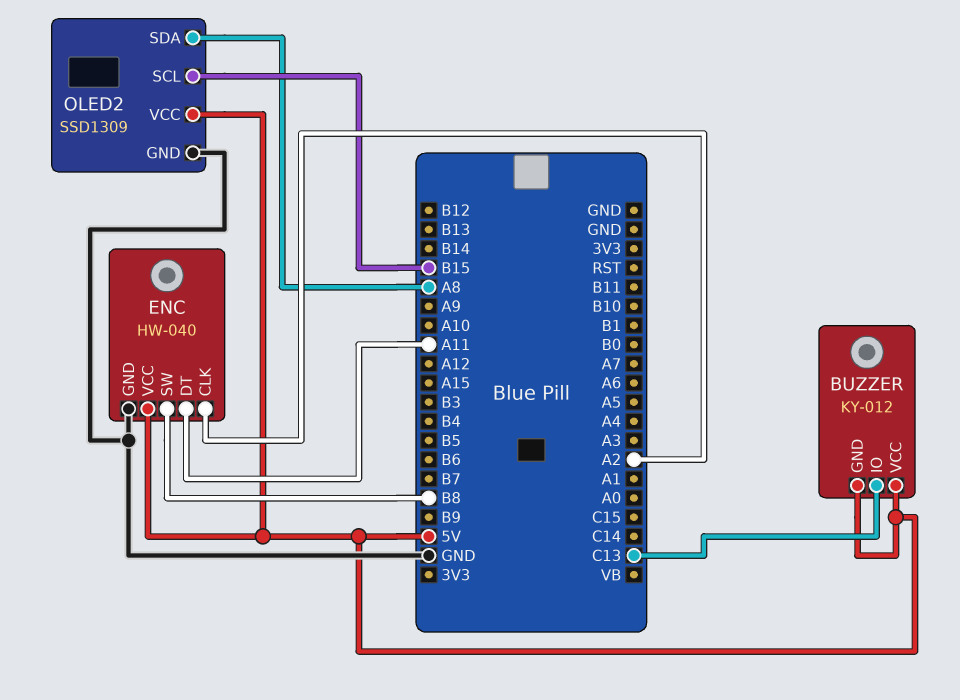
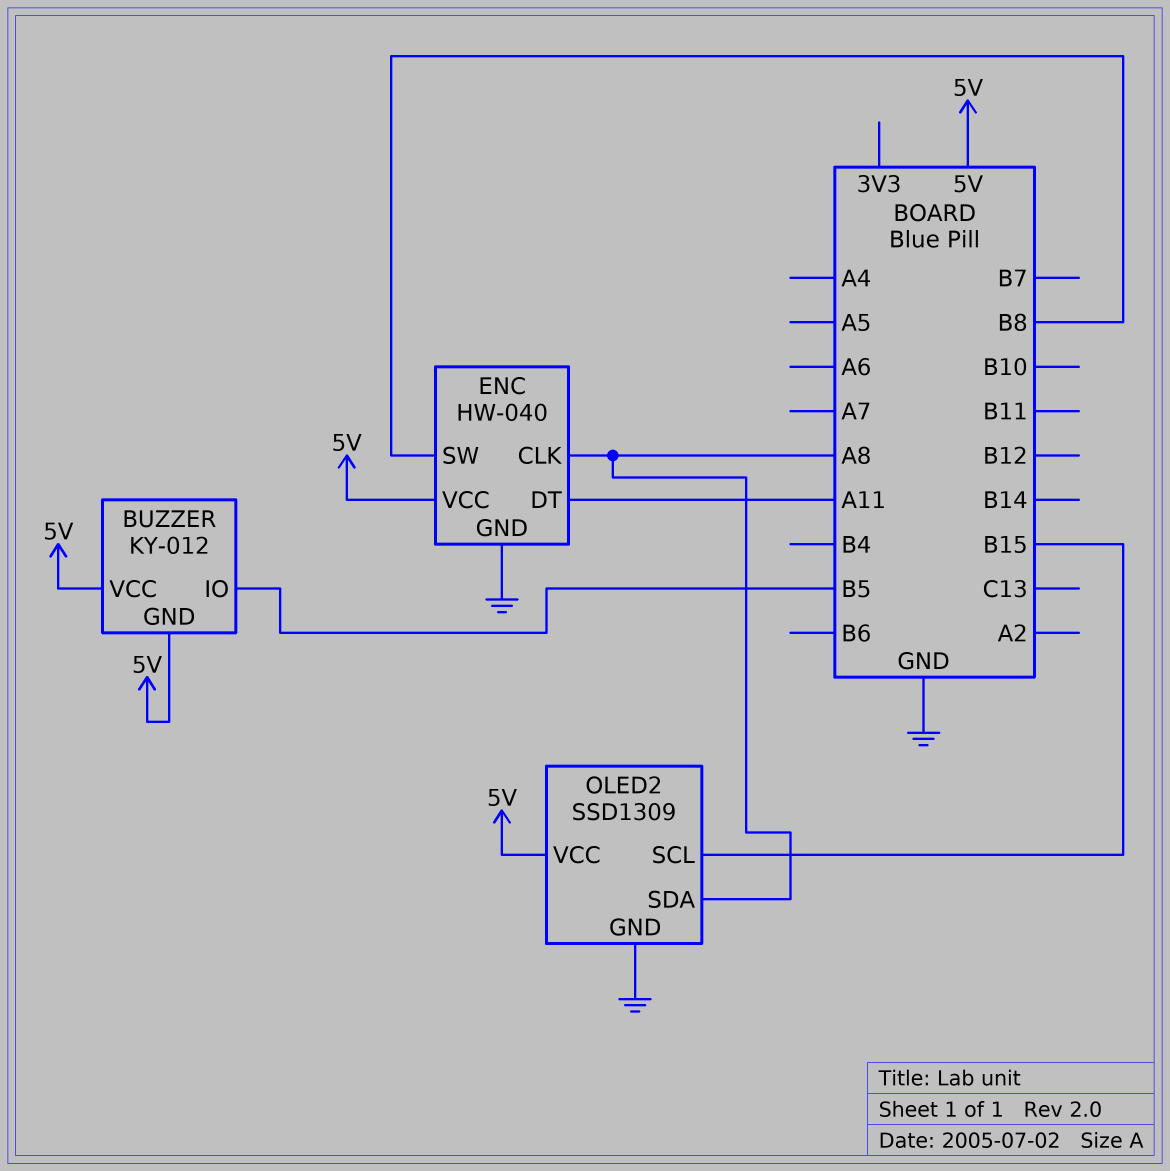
BUZZER pin IO: C13 -> B5
ENC pin CLK: A2 -> A8

